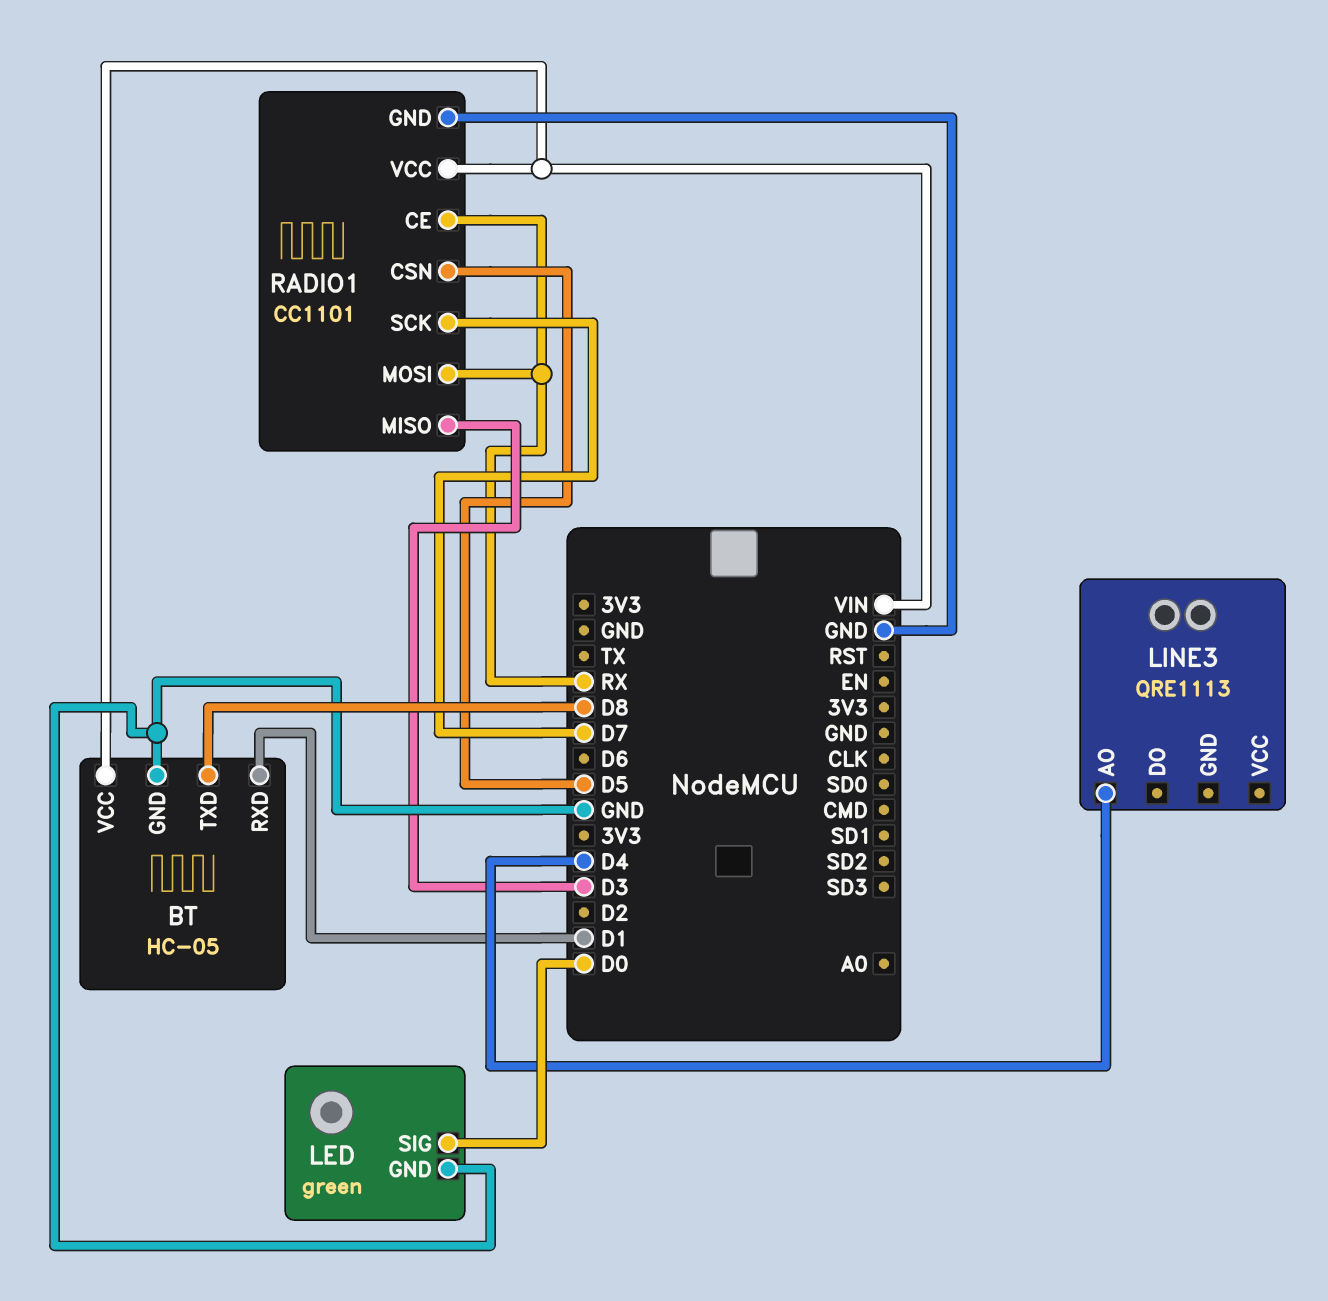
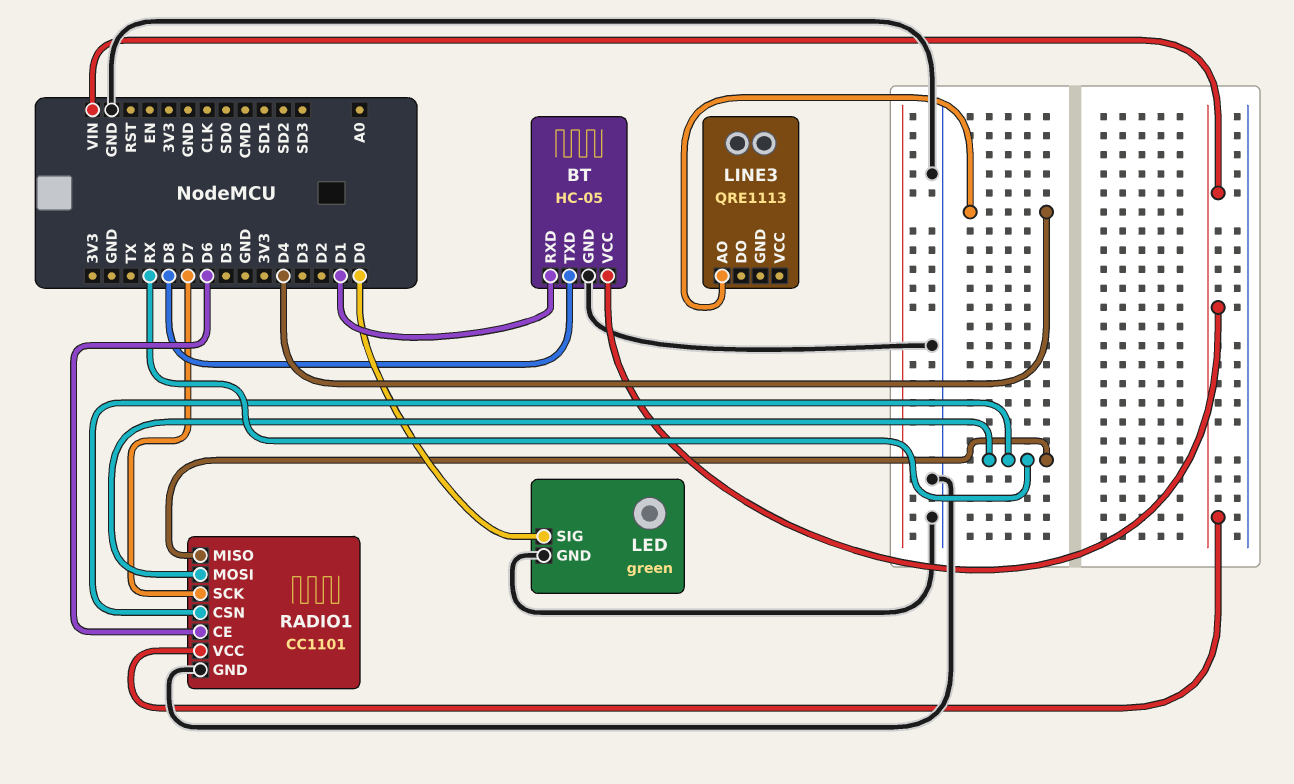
RADIO1 pin CE: RX -> D6
RADIO1 pin CSN: D5 -> RX
RADIO1 pin MISO: D3 -> RX

